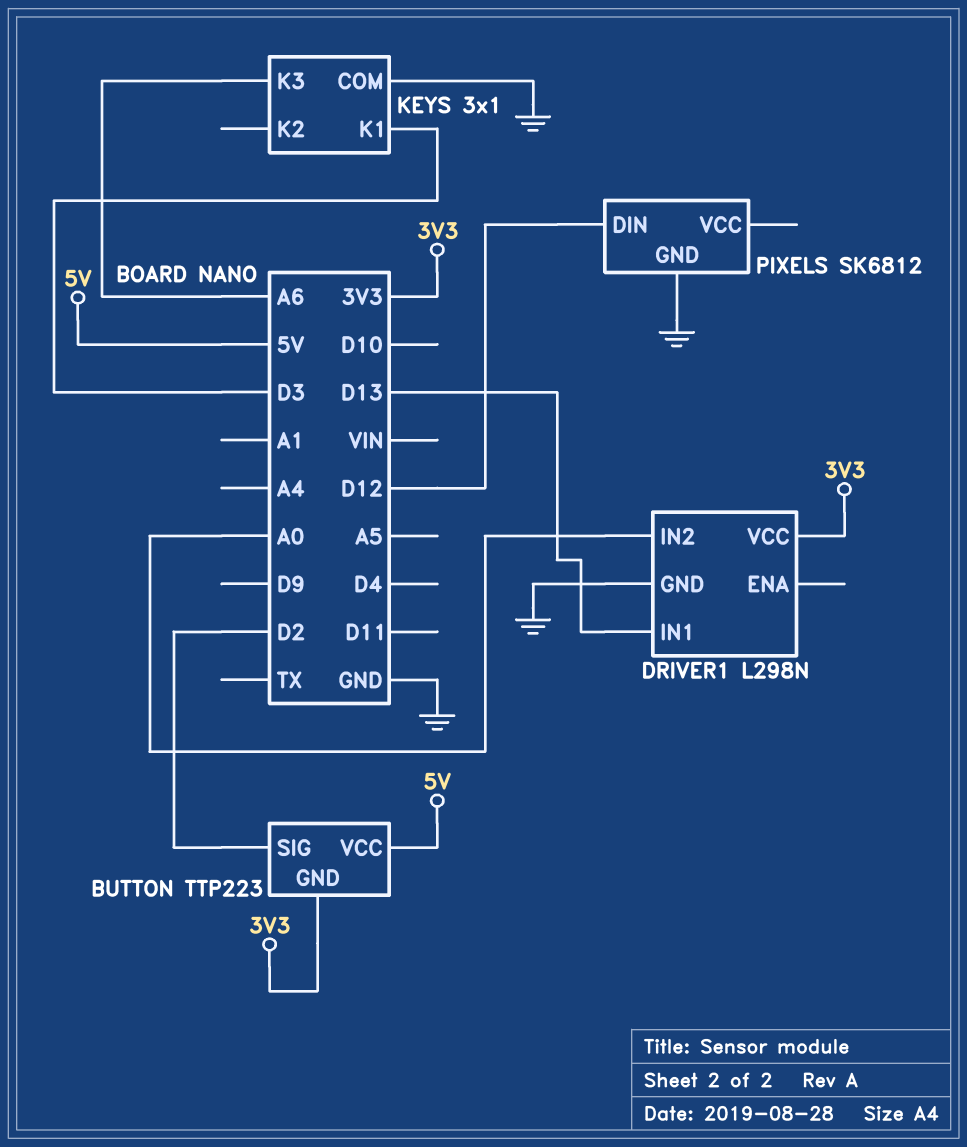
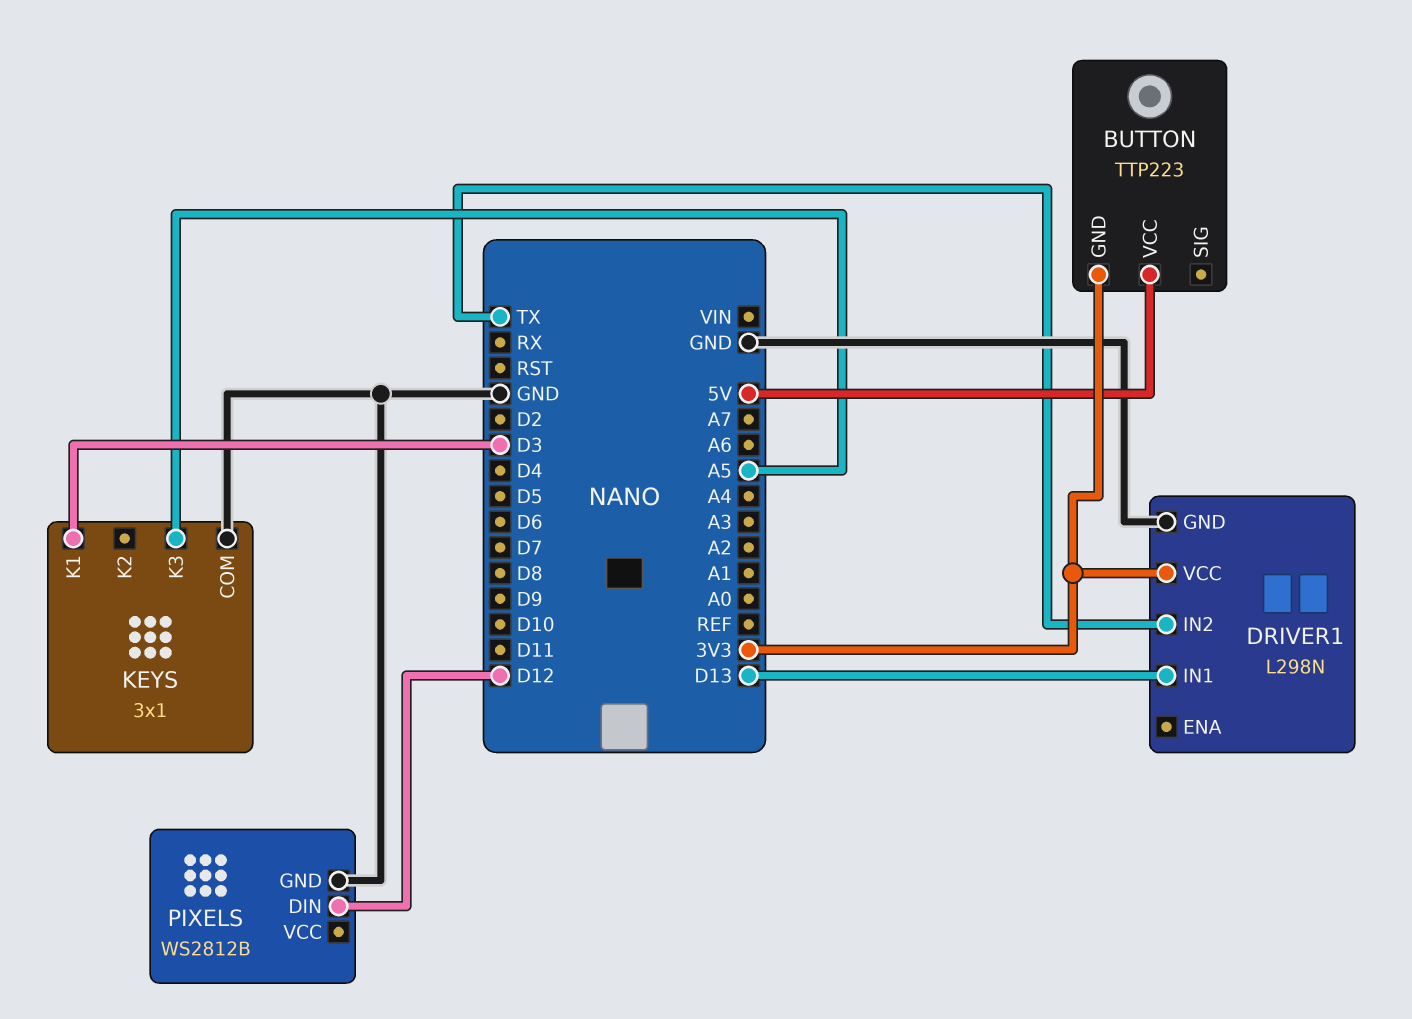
BUTTON pin SIG: D2 -> none
DRIVER1 pin IN2: A0 -> TX
KEYS pin K3: A6 -> A5
PIXELS: SK6812 -> WS2812B

